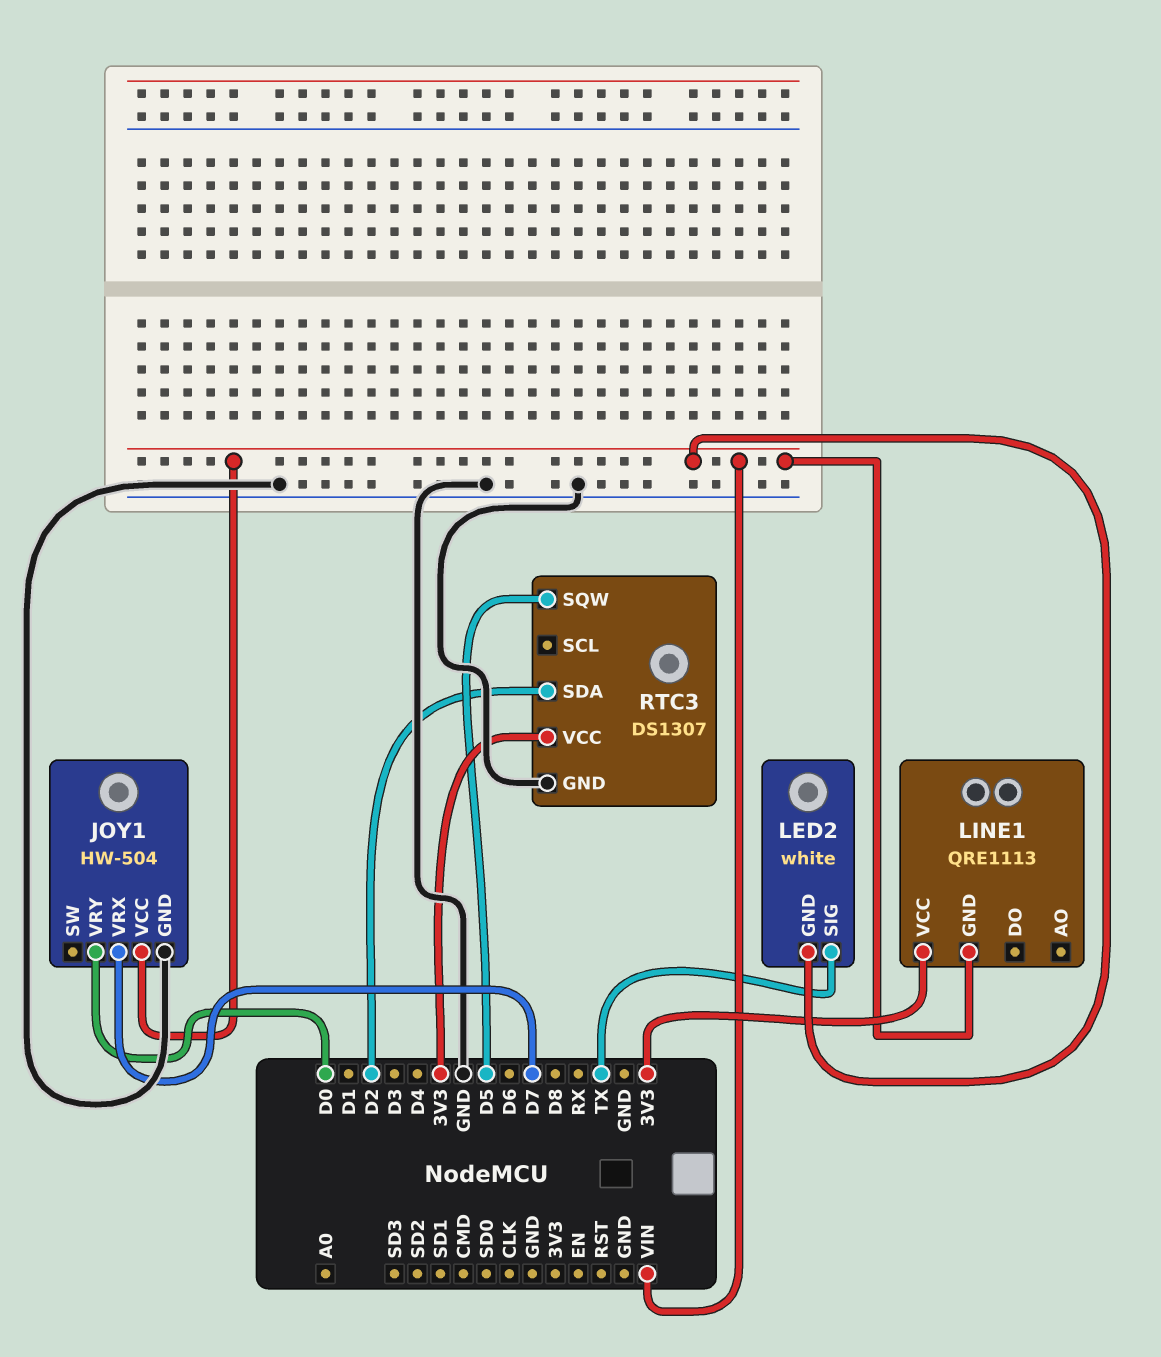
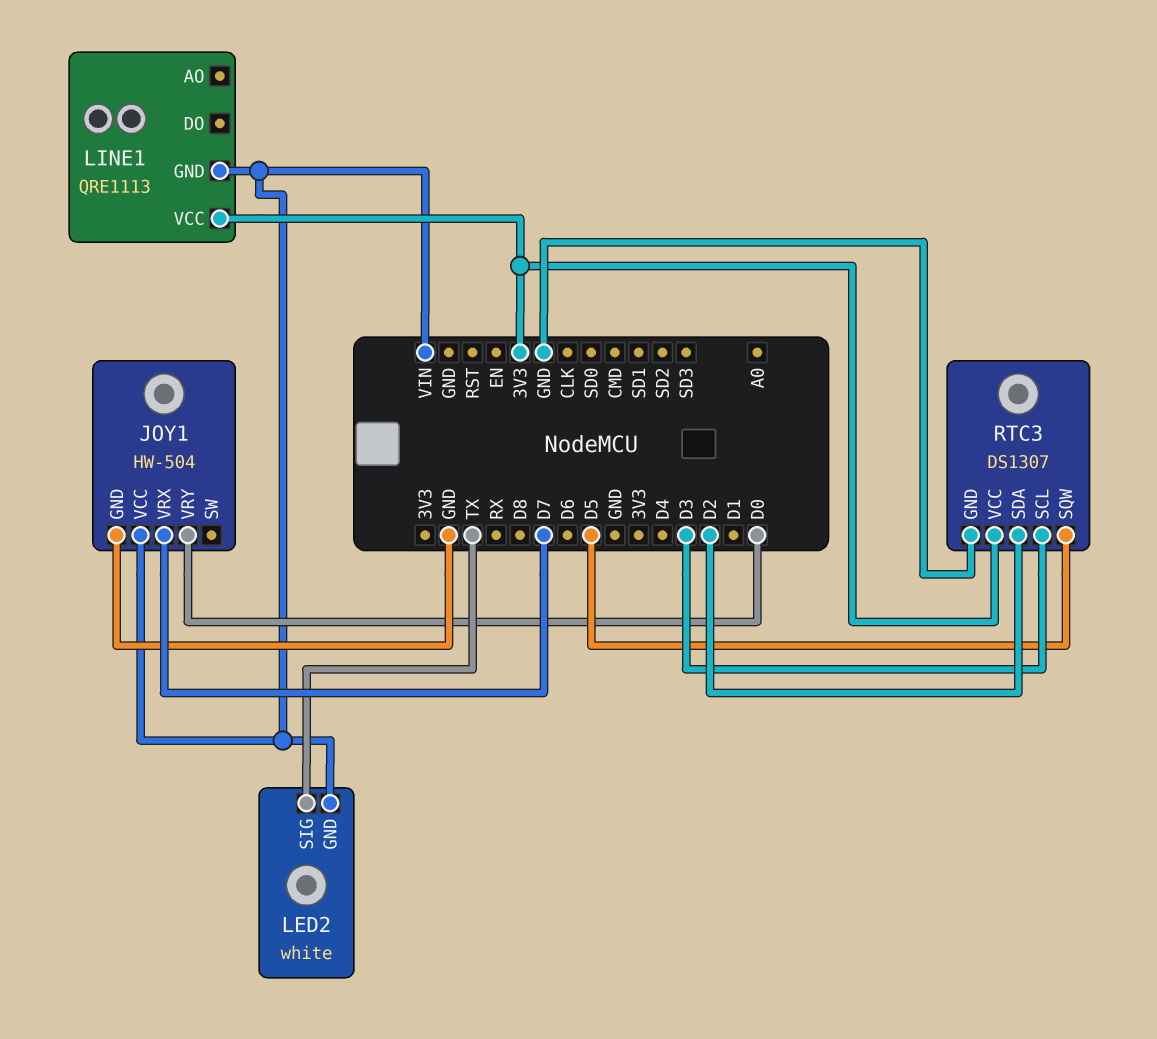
RTC3 pin SCL: none -> D3

